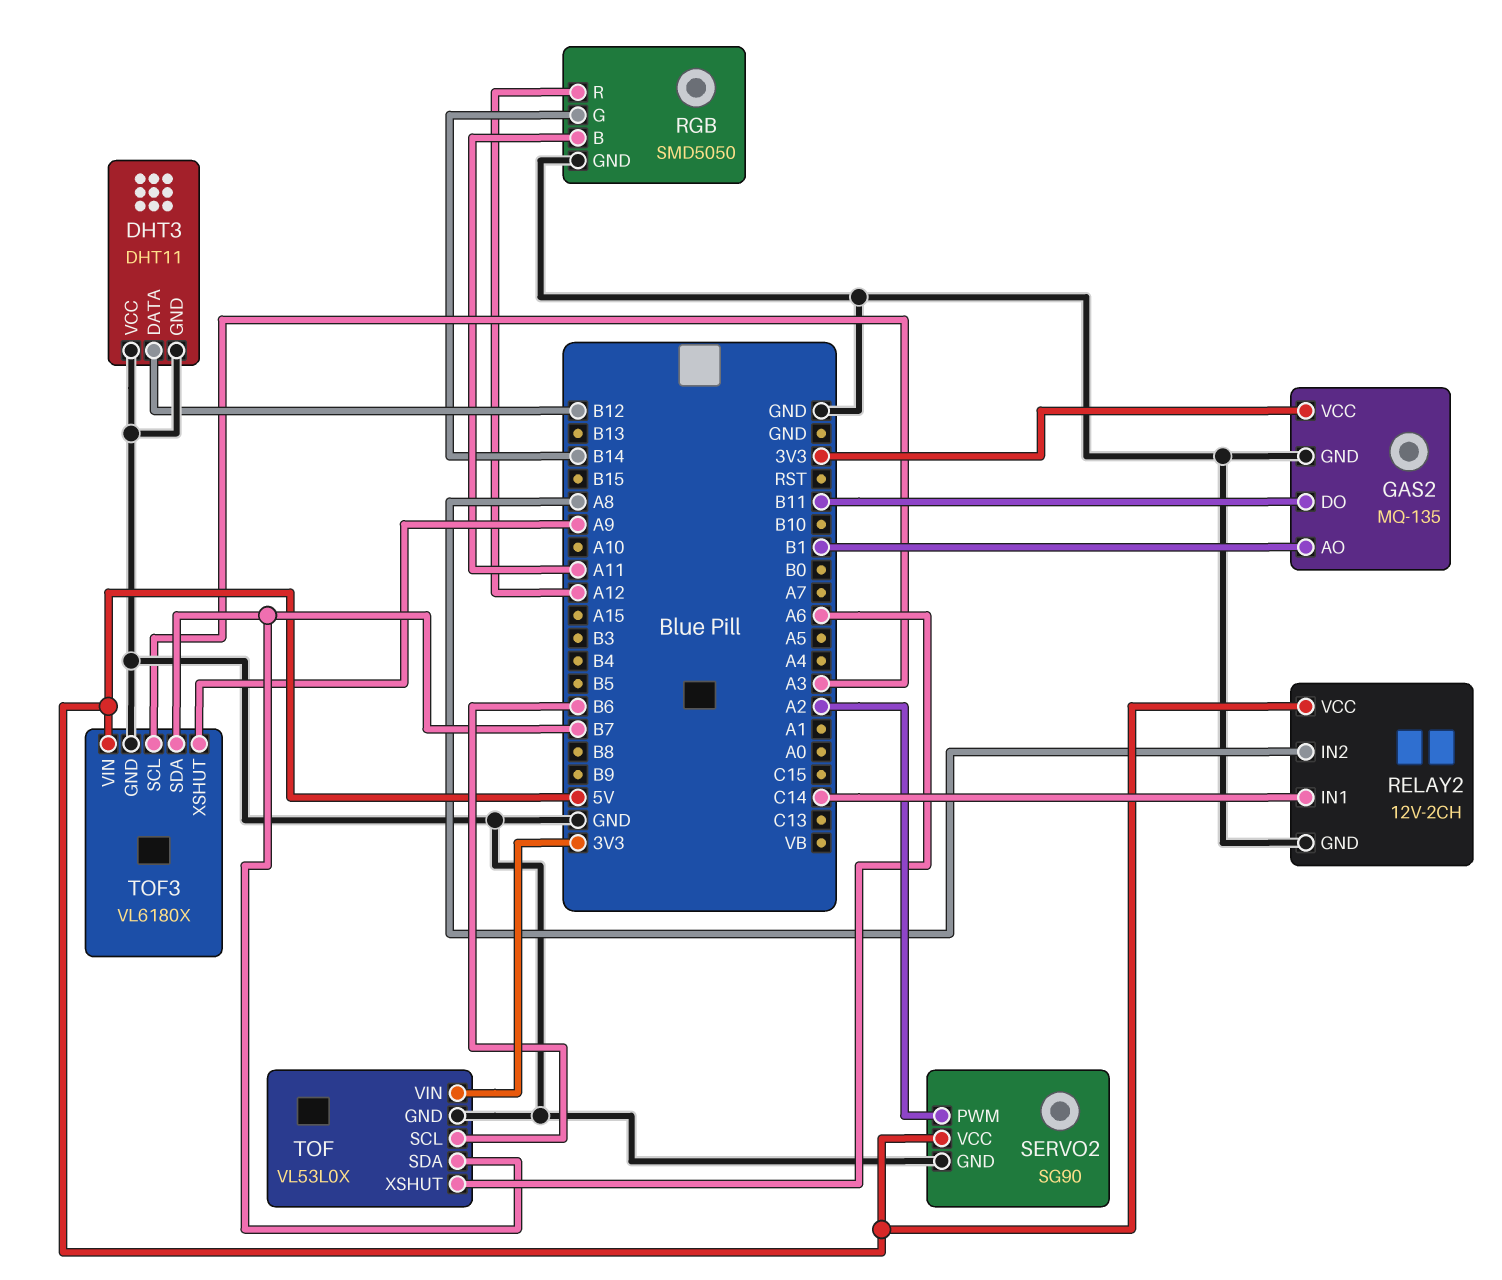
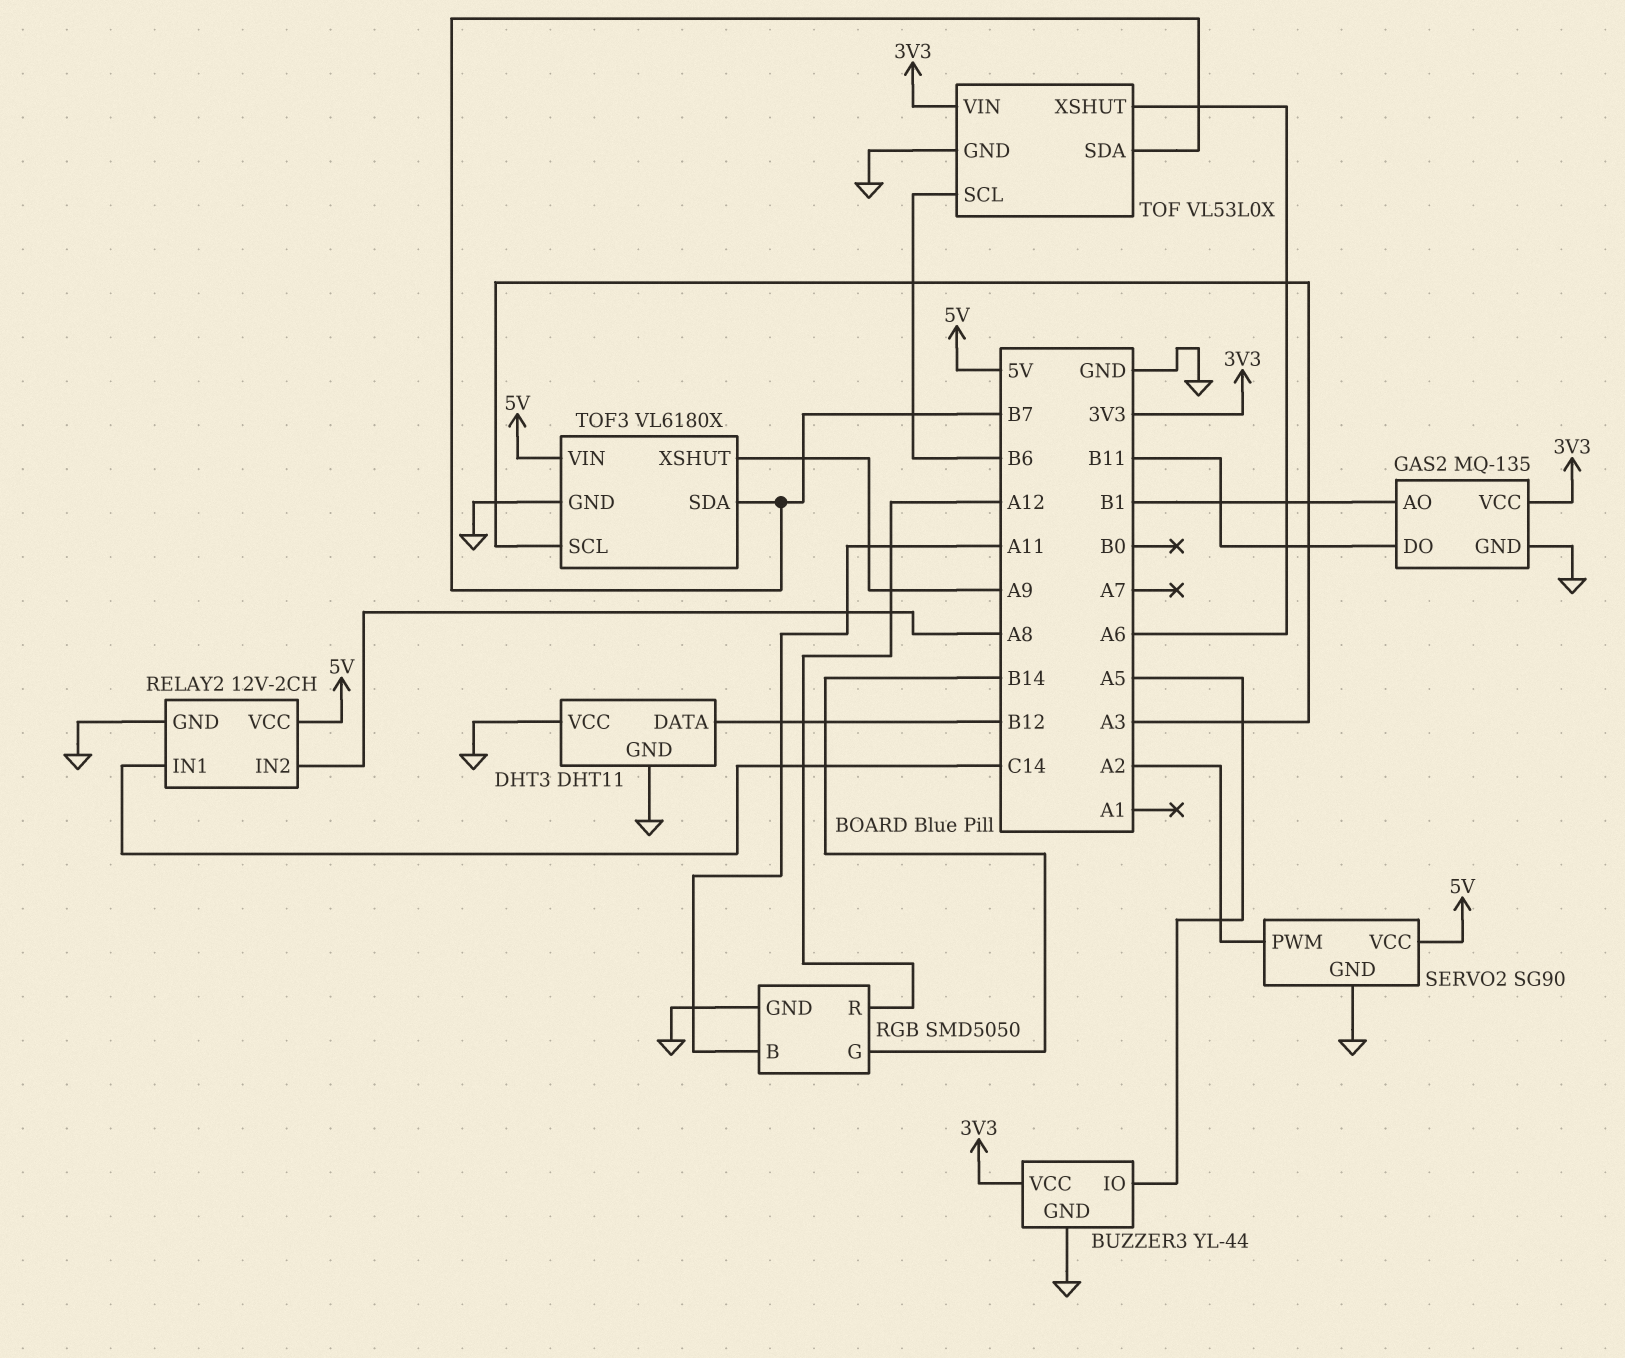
BUZZER3: none -> YL-44
BUZZER3 pin GND: none -> GND
BUZZER3 pin IO: none -> A5
BUZZER3 pin VCC: none -> 3V3

